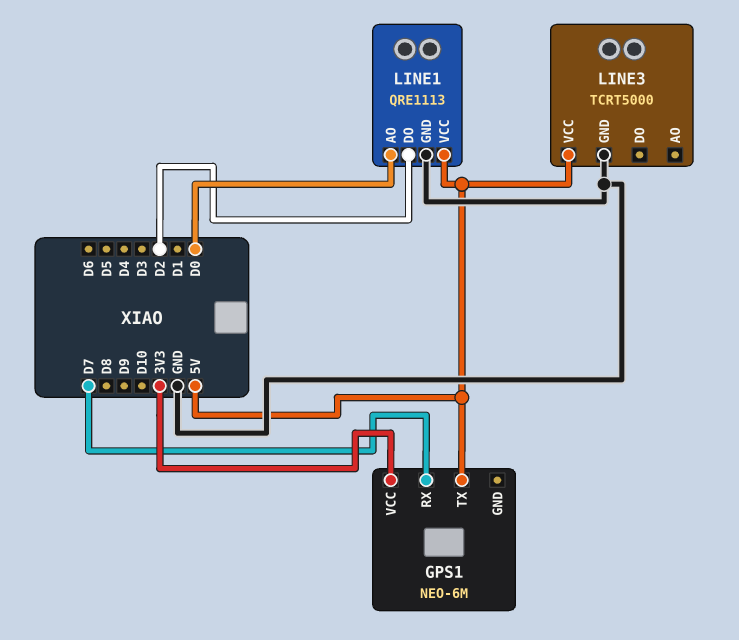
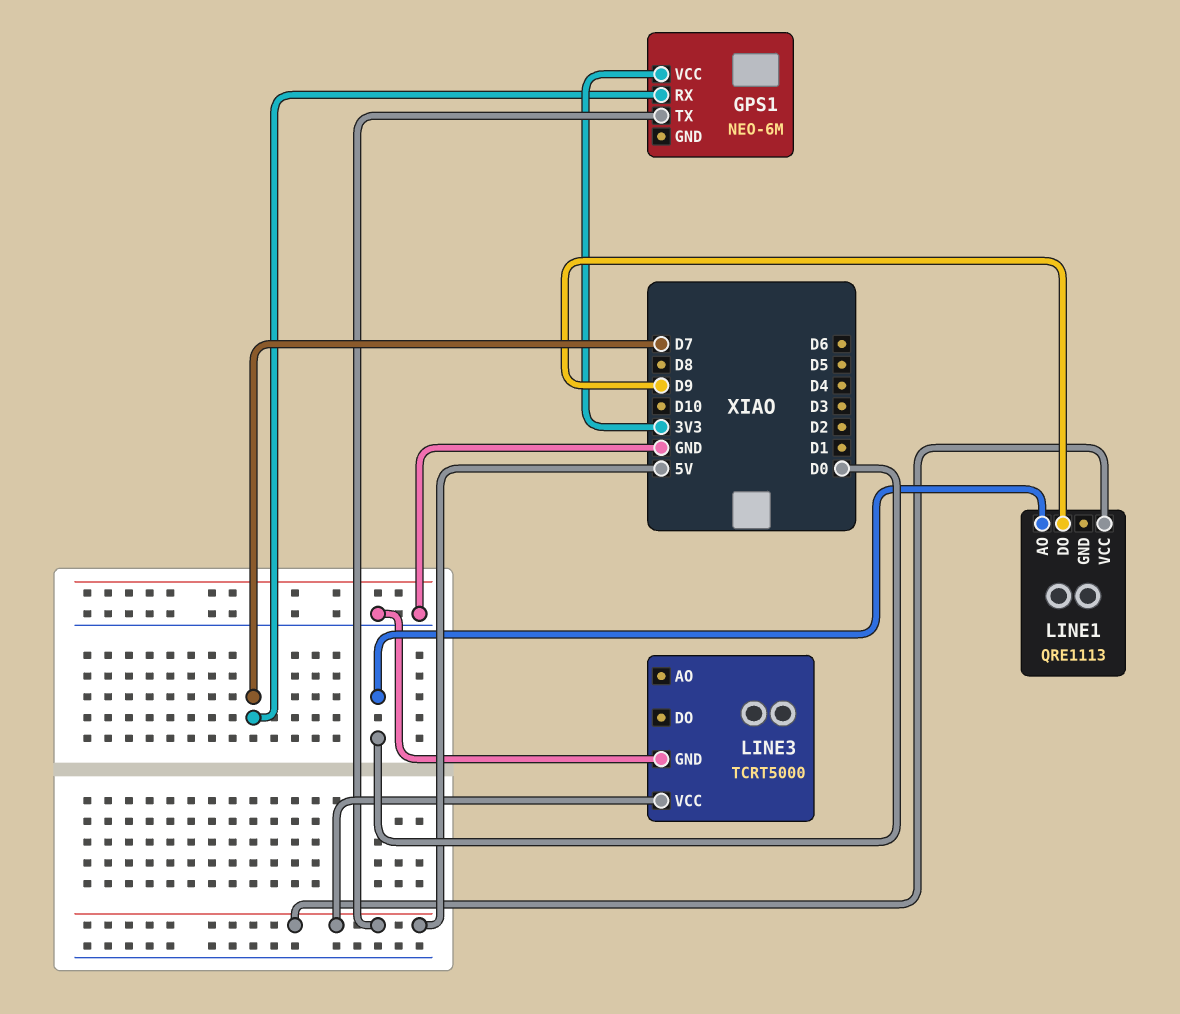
LINE1 pin DO: D2 -> D9
LINE1 pin GND: GND -> none

